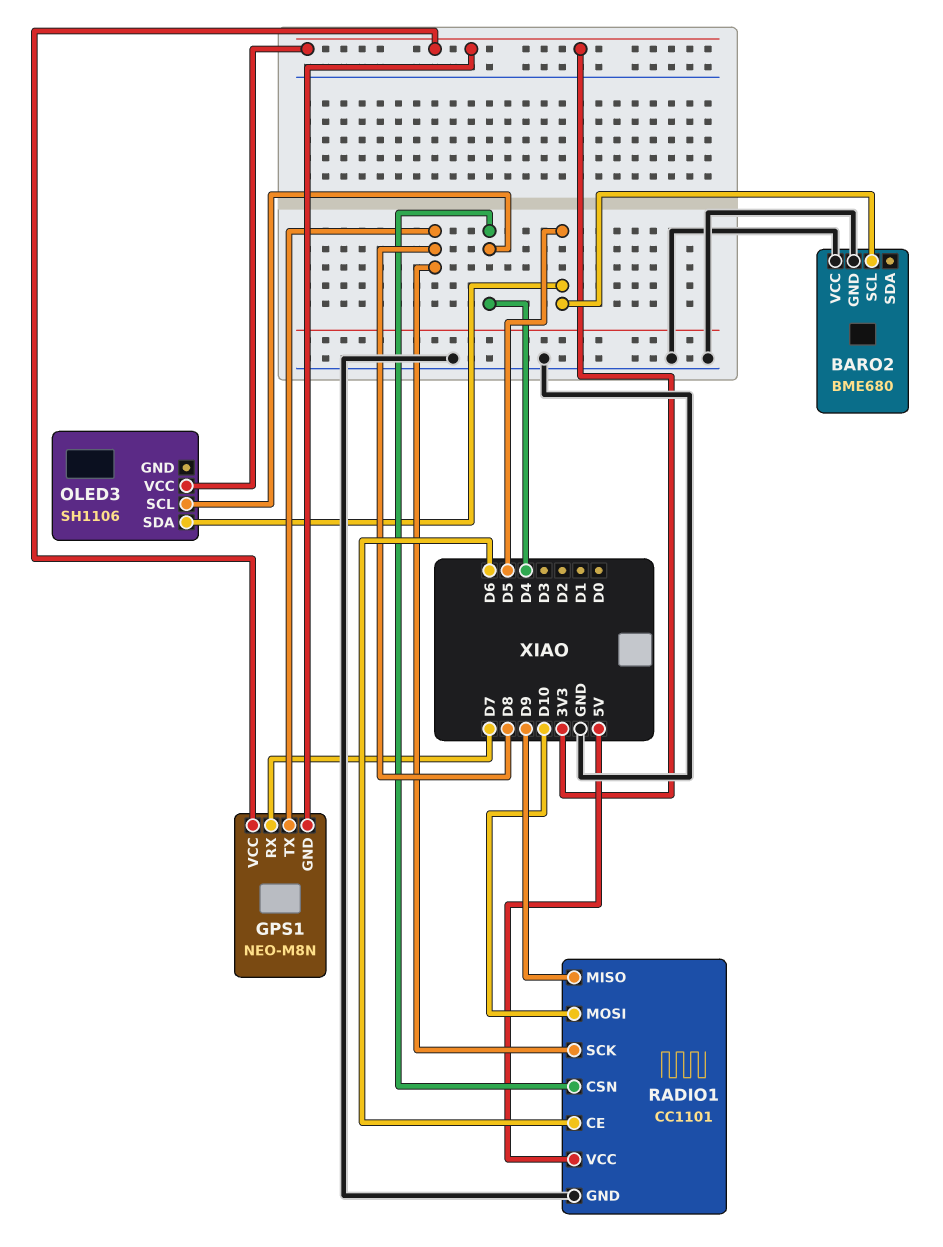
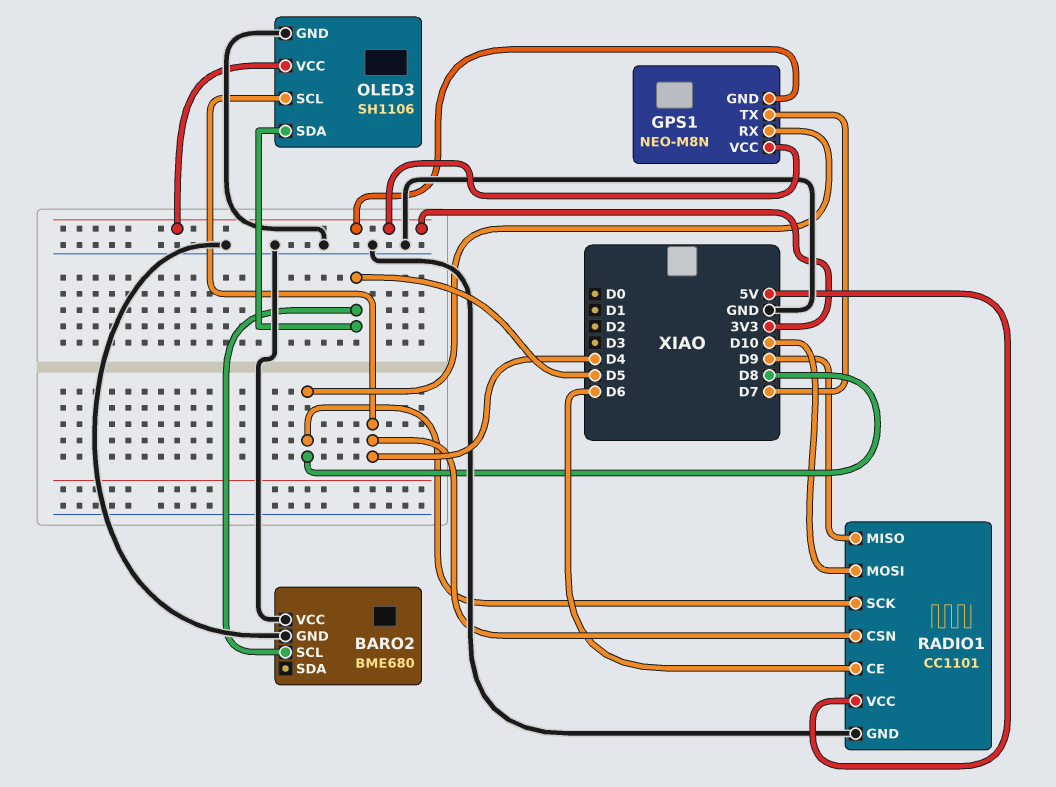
GPS1 pin RX: D7 -> D8
GPS1 pin TX: D8 -> D7
OLED3 pin GND: none -> GND

